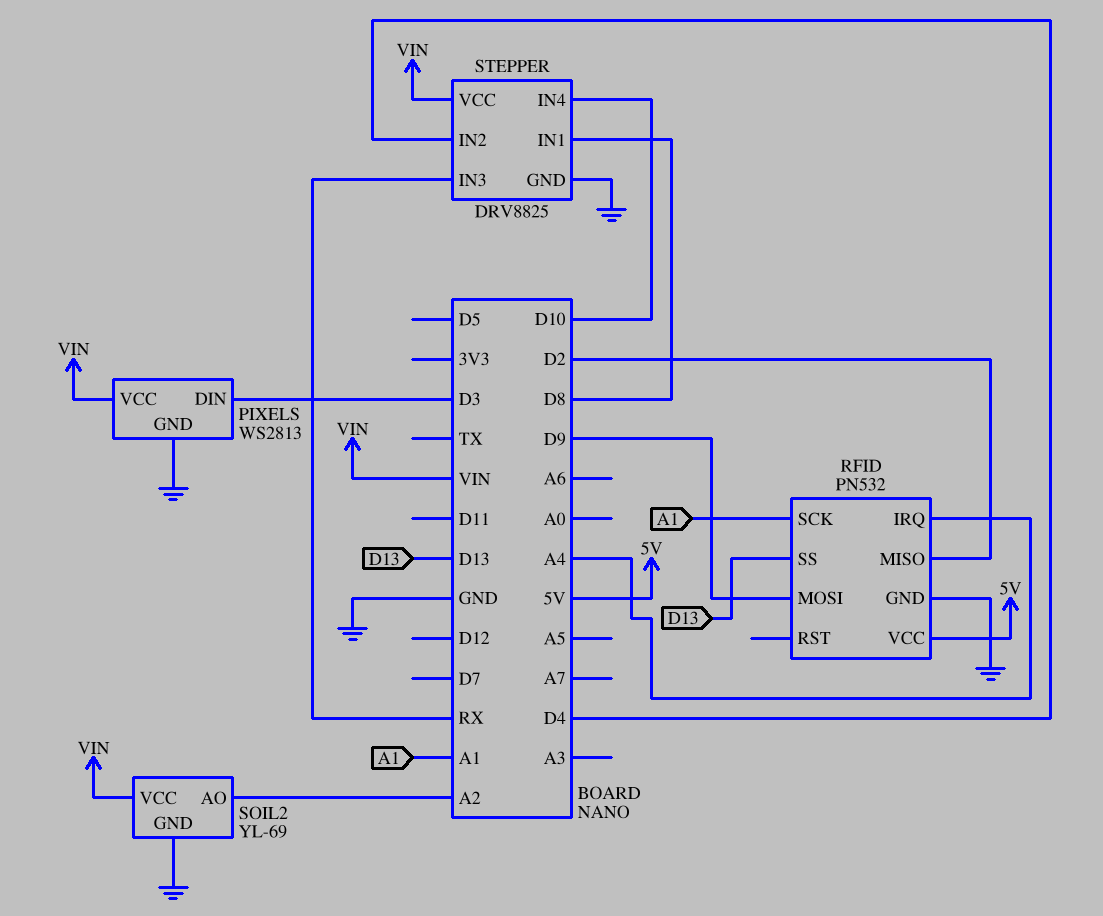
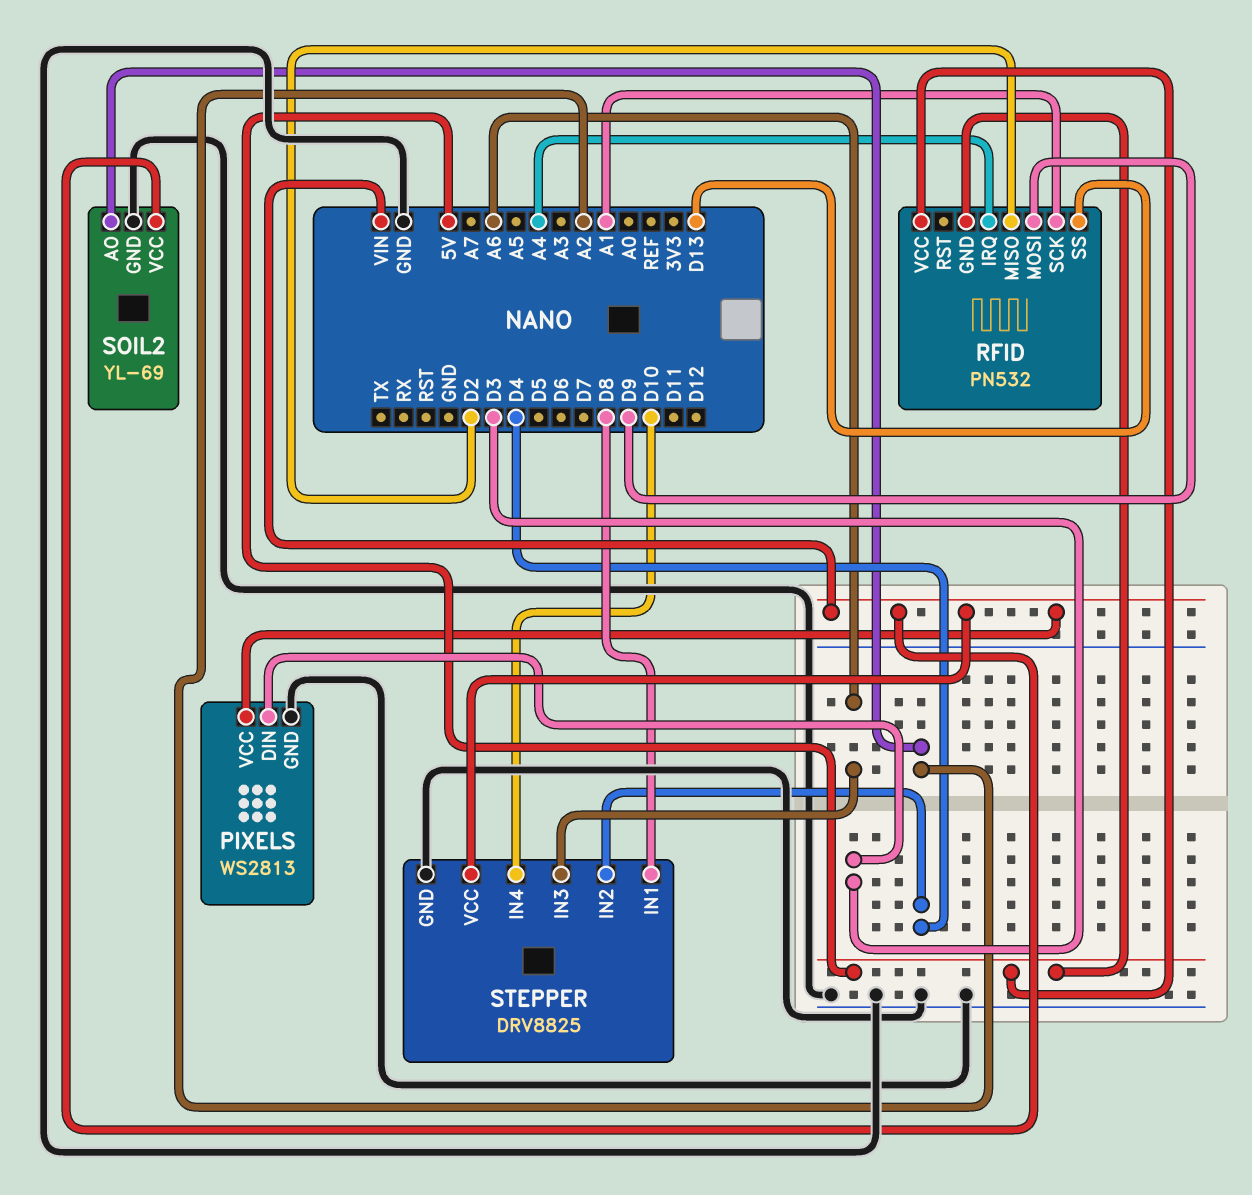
RFID pin GND: GND -> 5V
STEPPER pin IN3: RX -> A6

